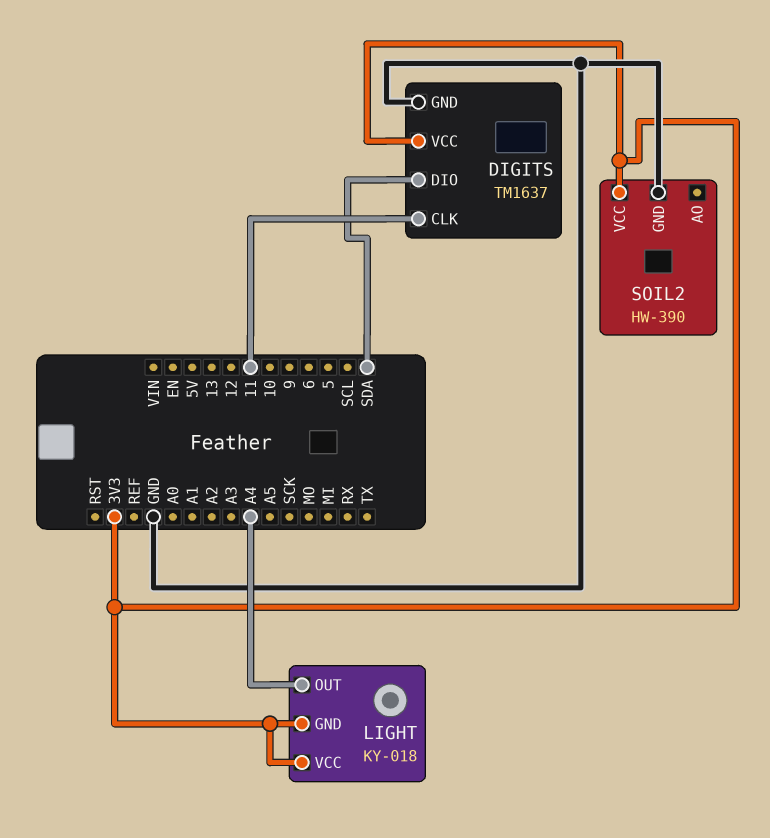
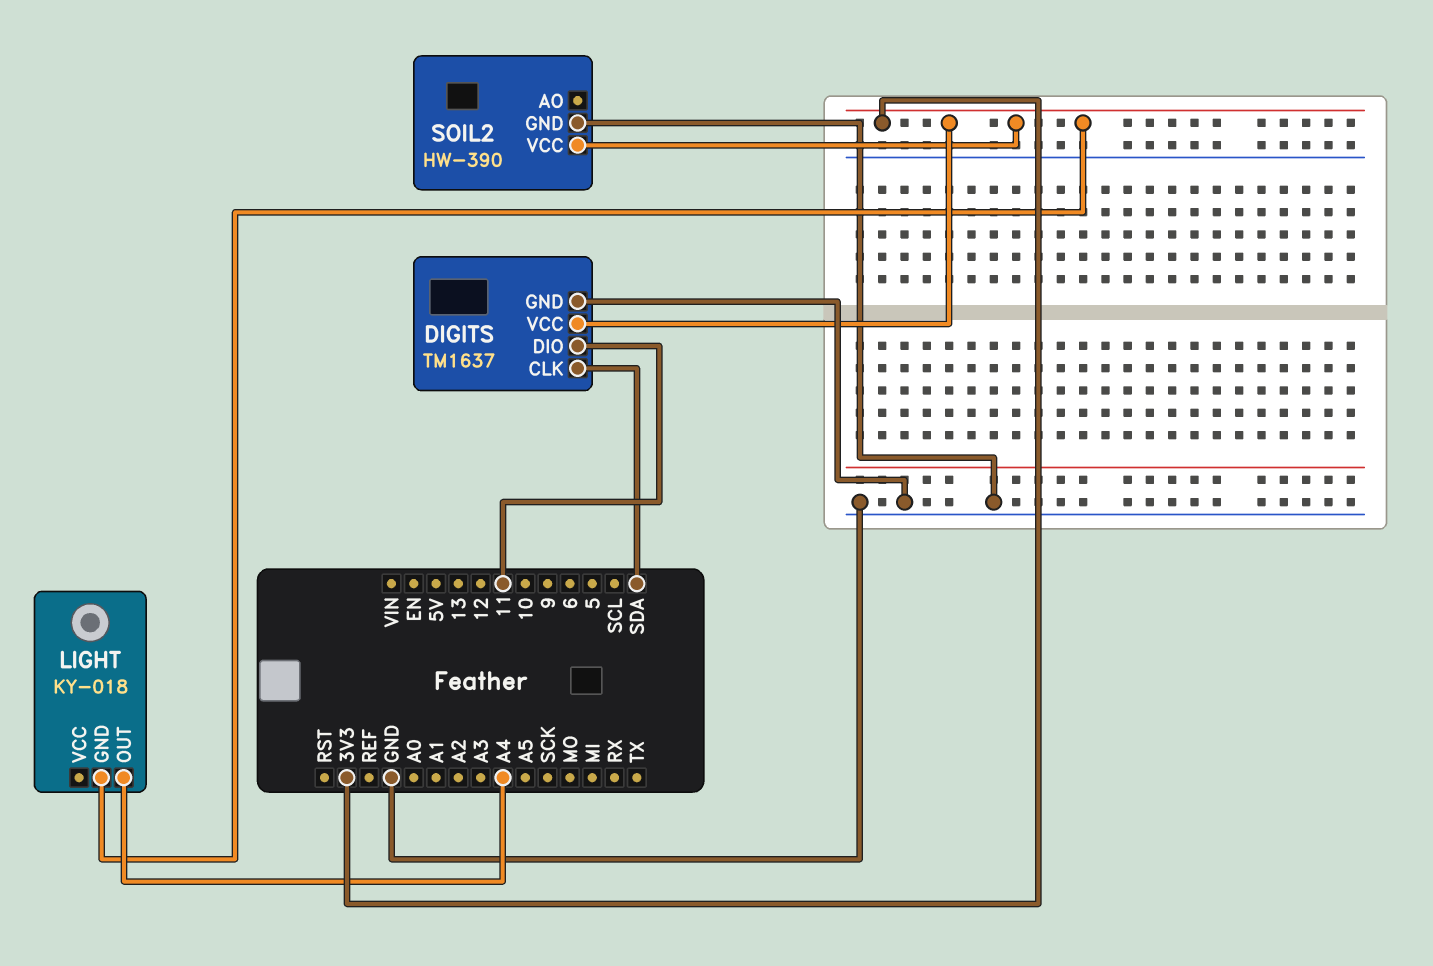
DIGITS pin CLK: 11 -> SDA
DIGITS pin DIO: SDA -> 11
LIGHT pin VCC: 3V3 -> none

